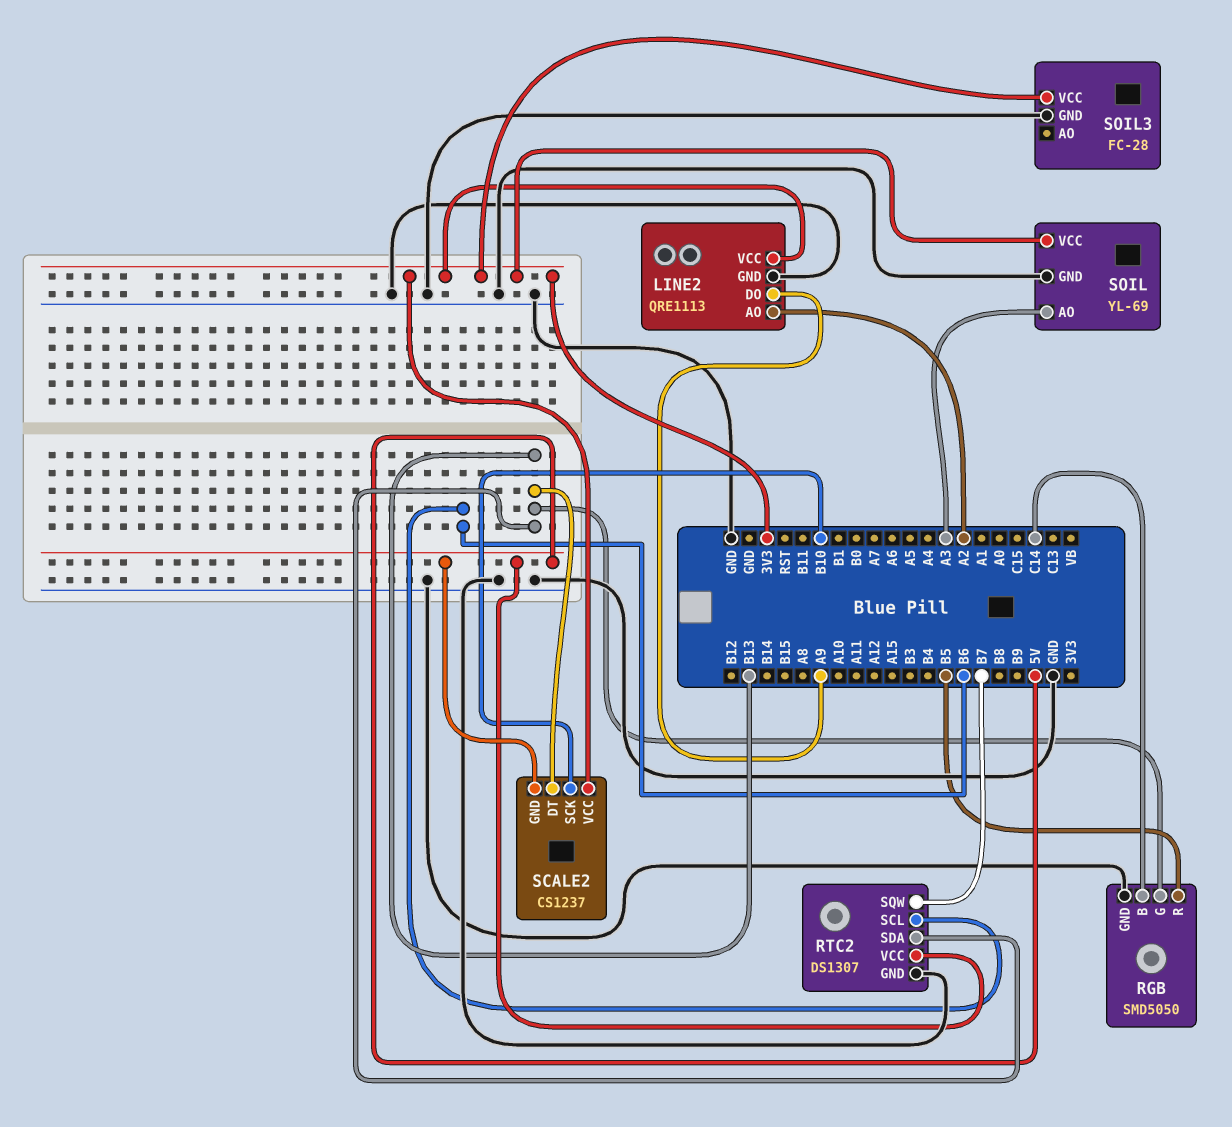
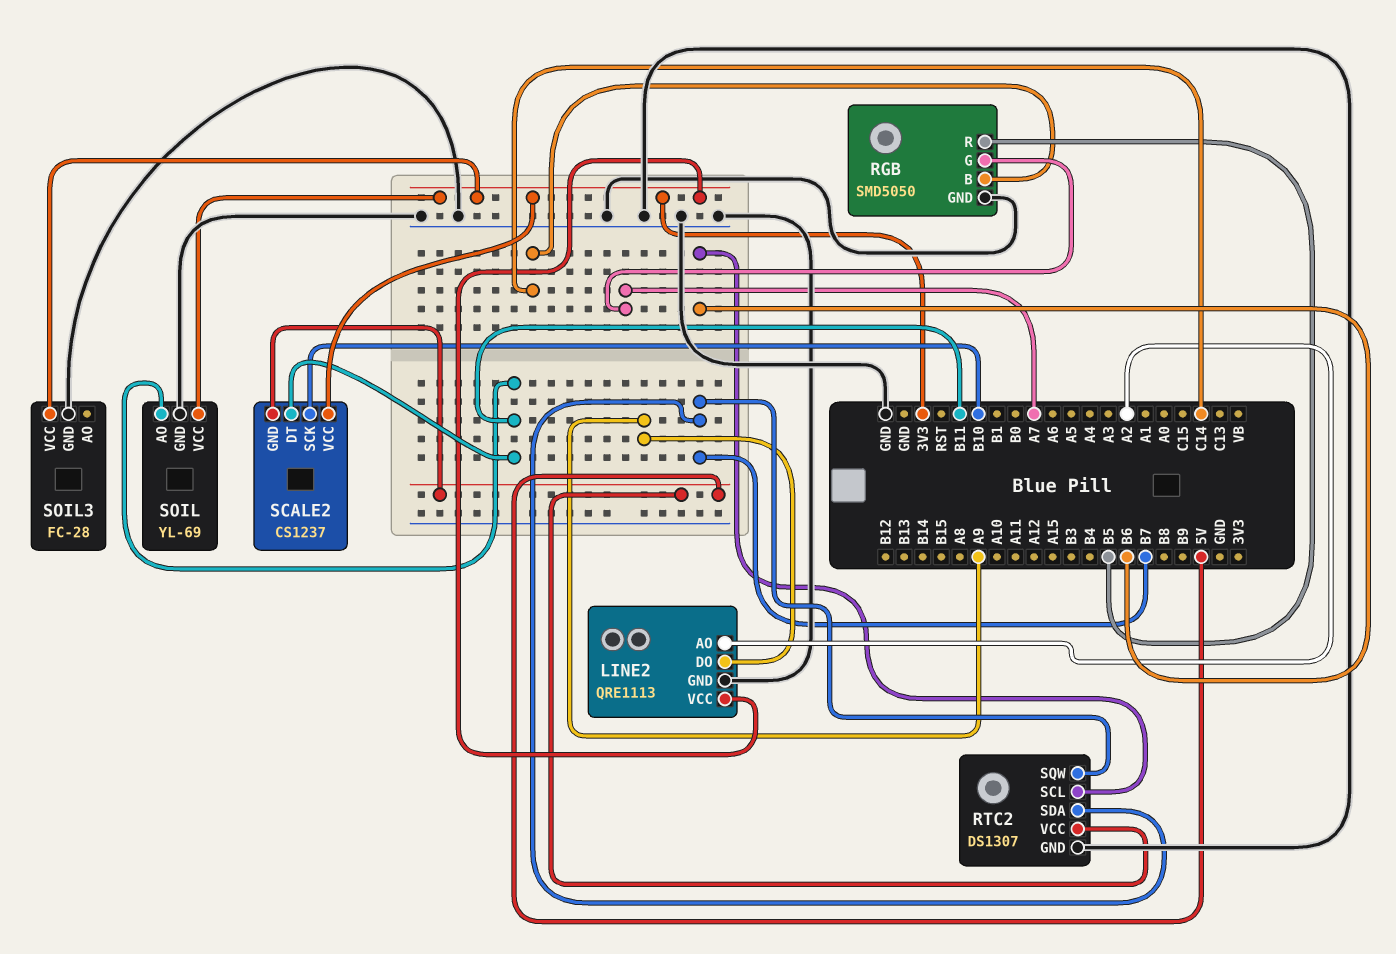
RGB pin G: B13 -> A7
RTC2 pin SDA: B13 -> B7
SCALE2 pin DT: B13 -> B11
SOIL pin AO: A3 -> B11

